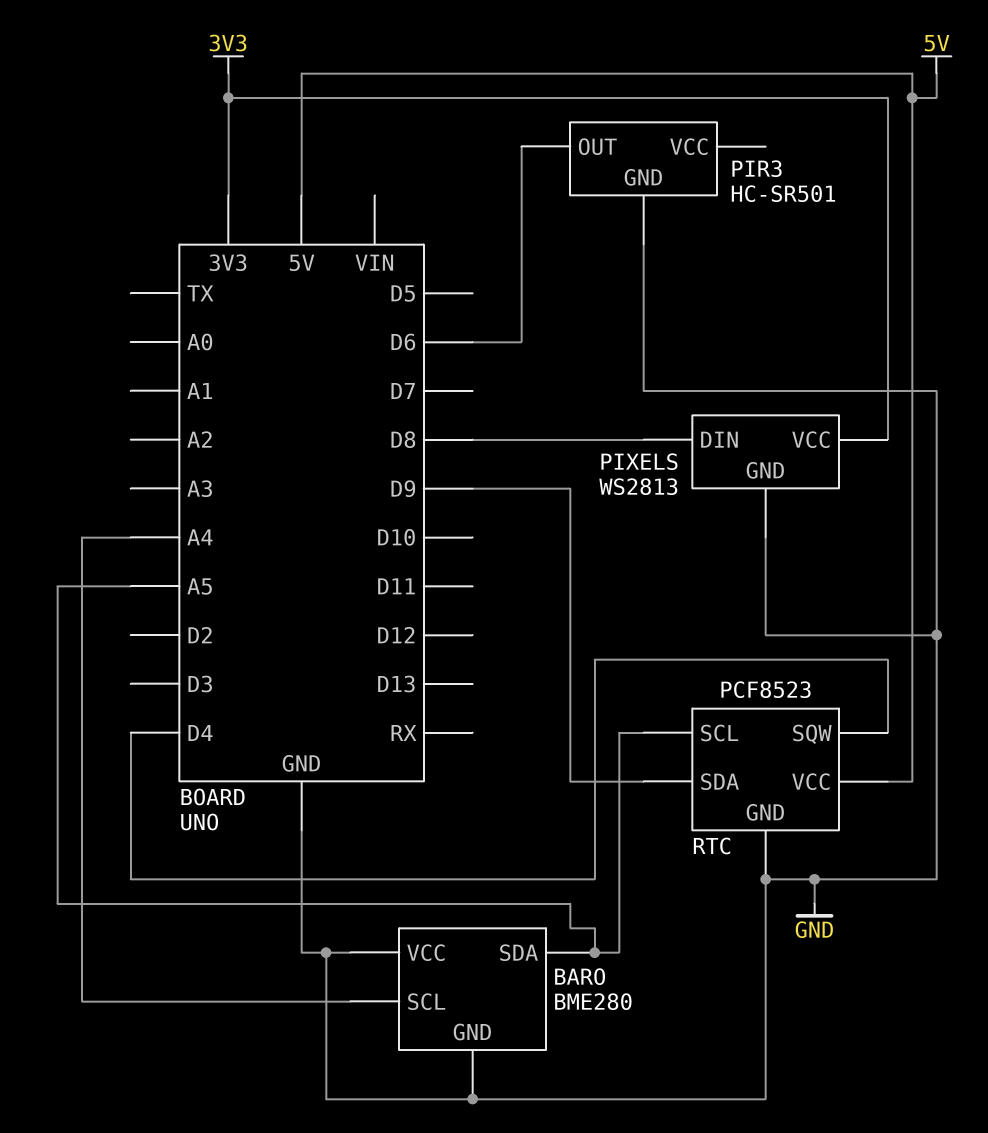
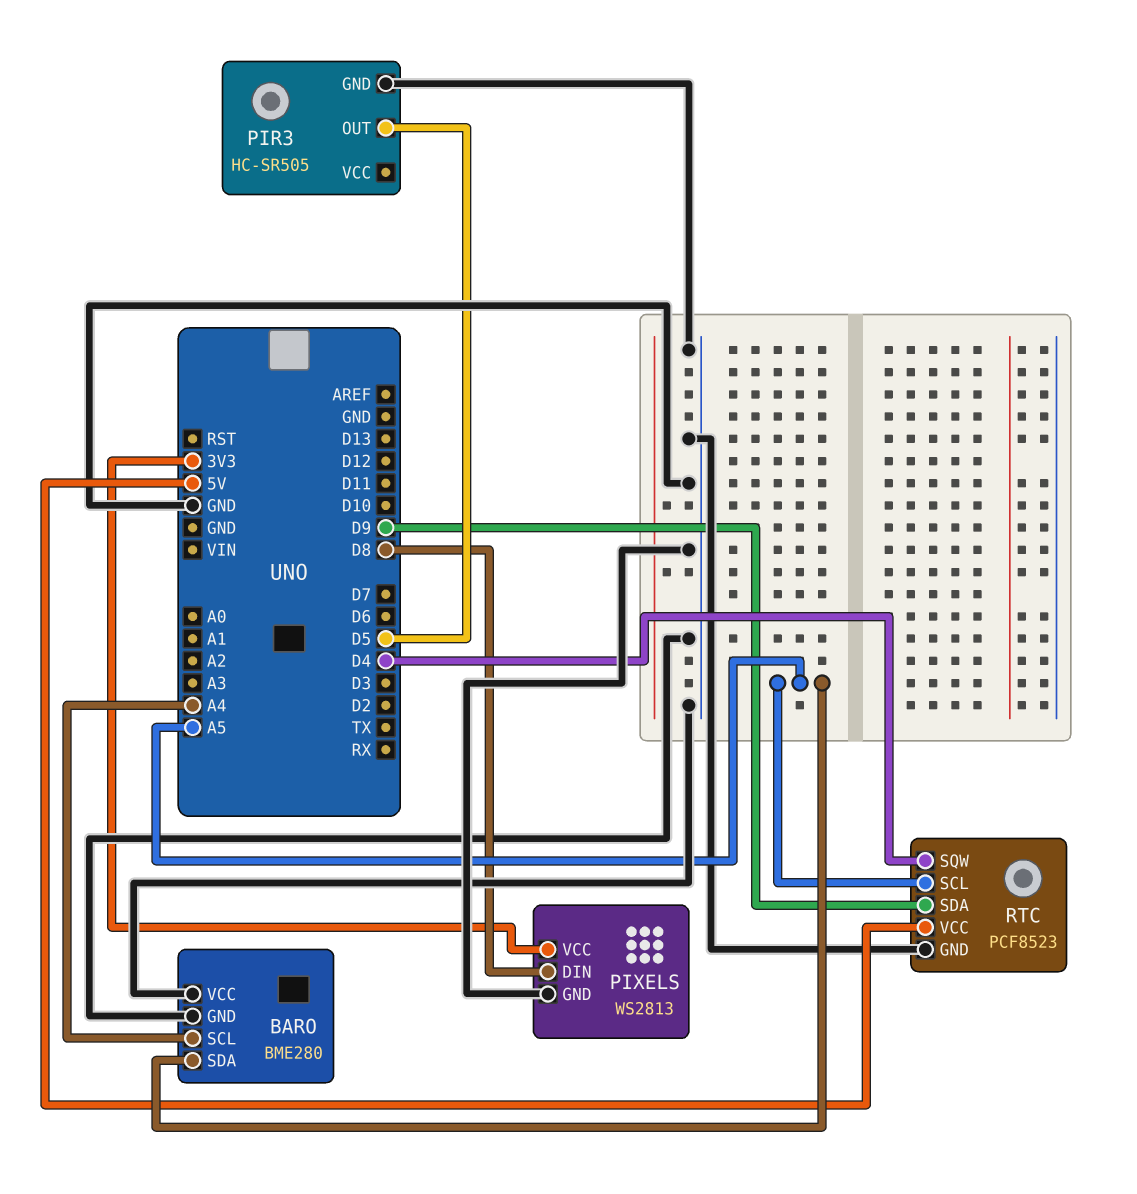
PIR3: HC-SR501 -> HC-SR505
PIR3 pin OUT: D6 -> D5

